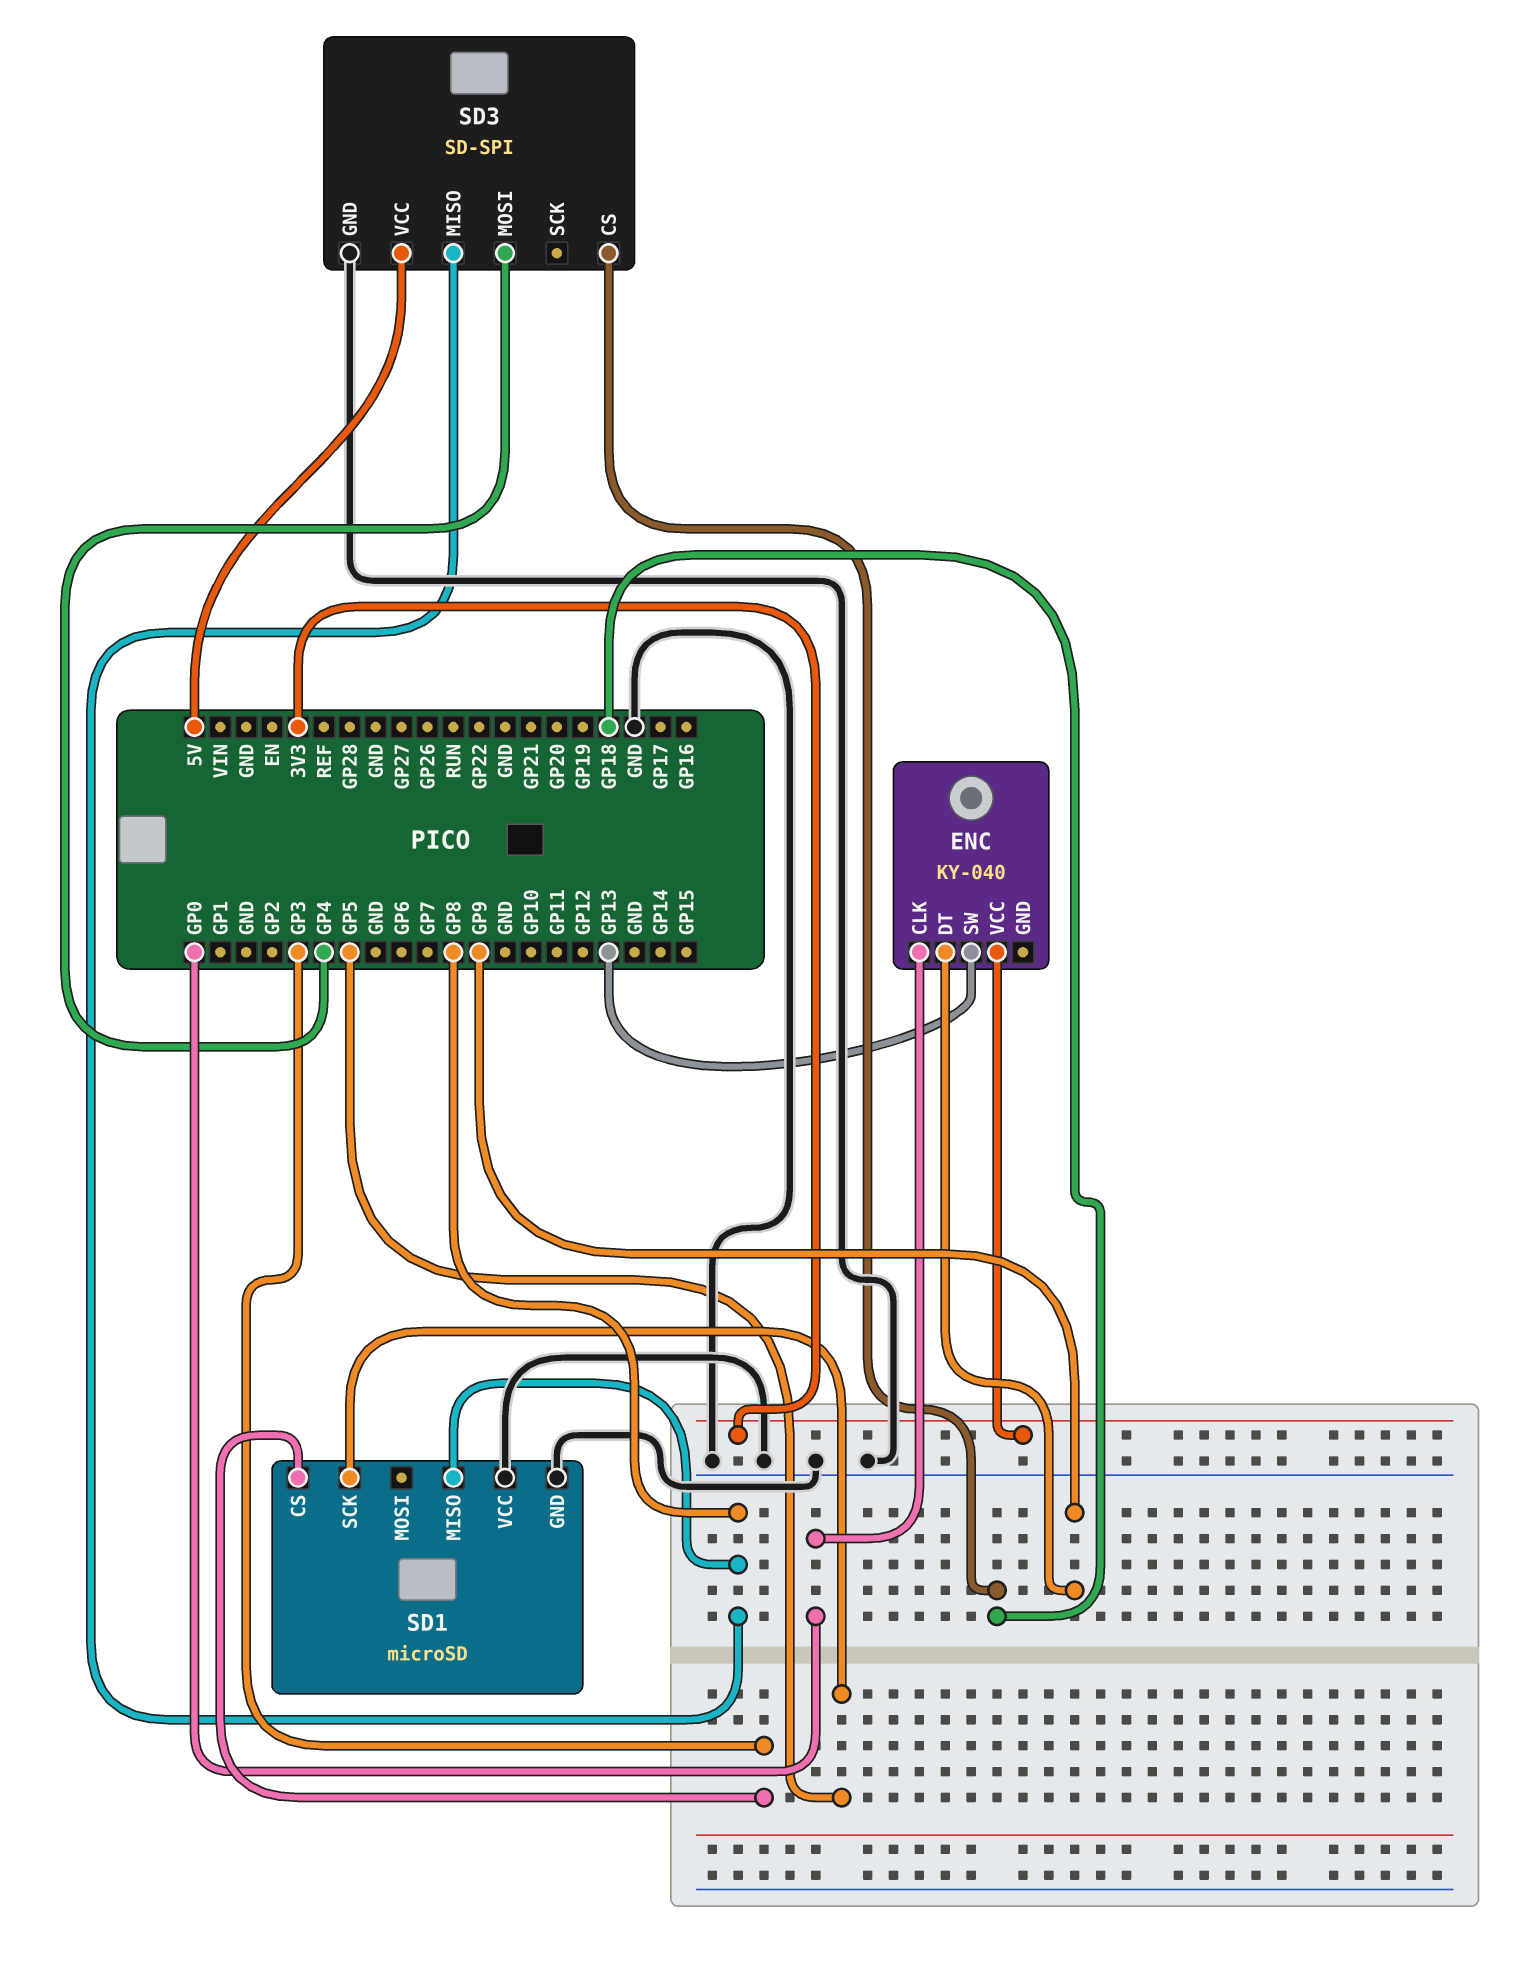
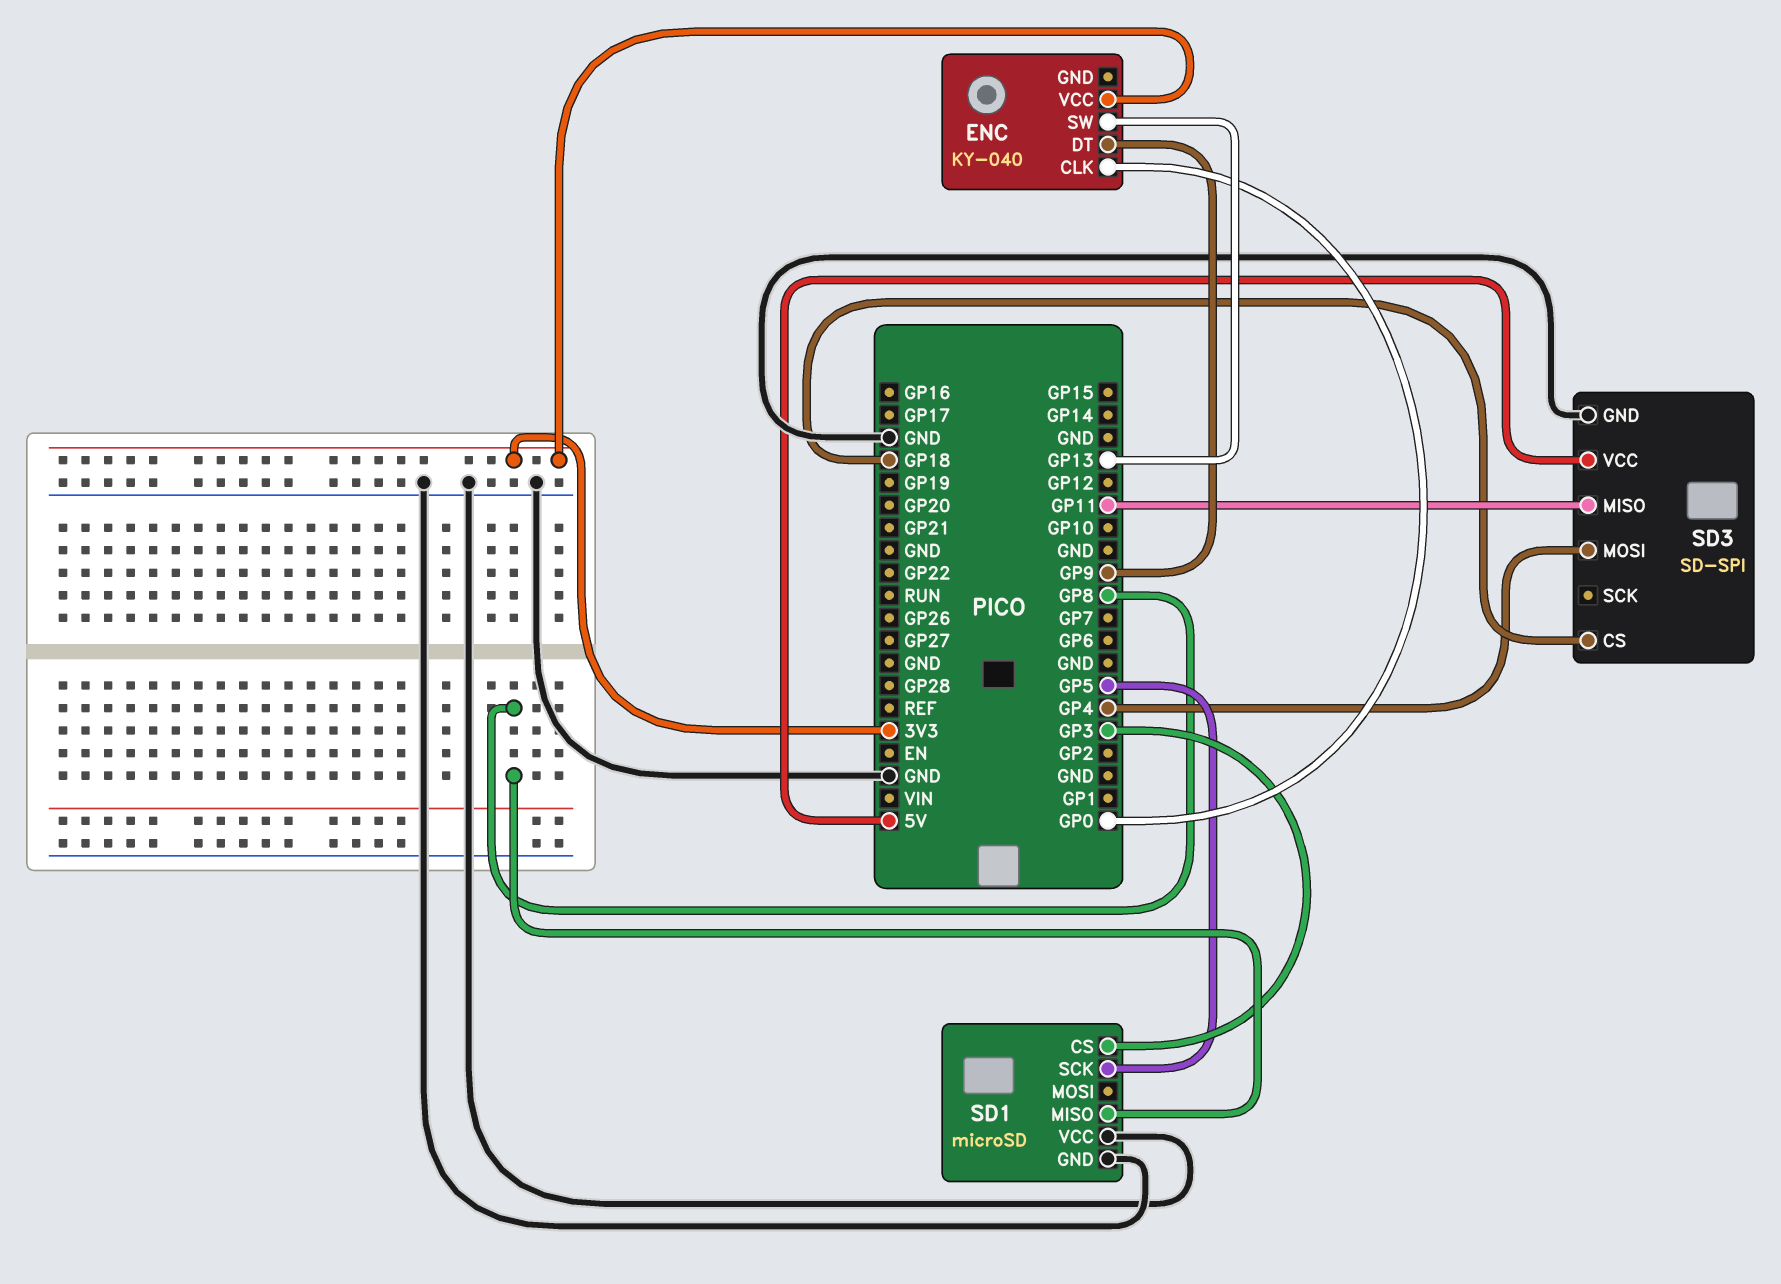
SD3 pin MISO: GP8 -> GP11

